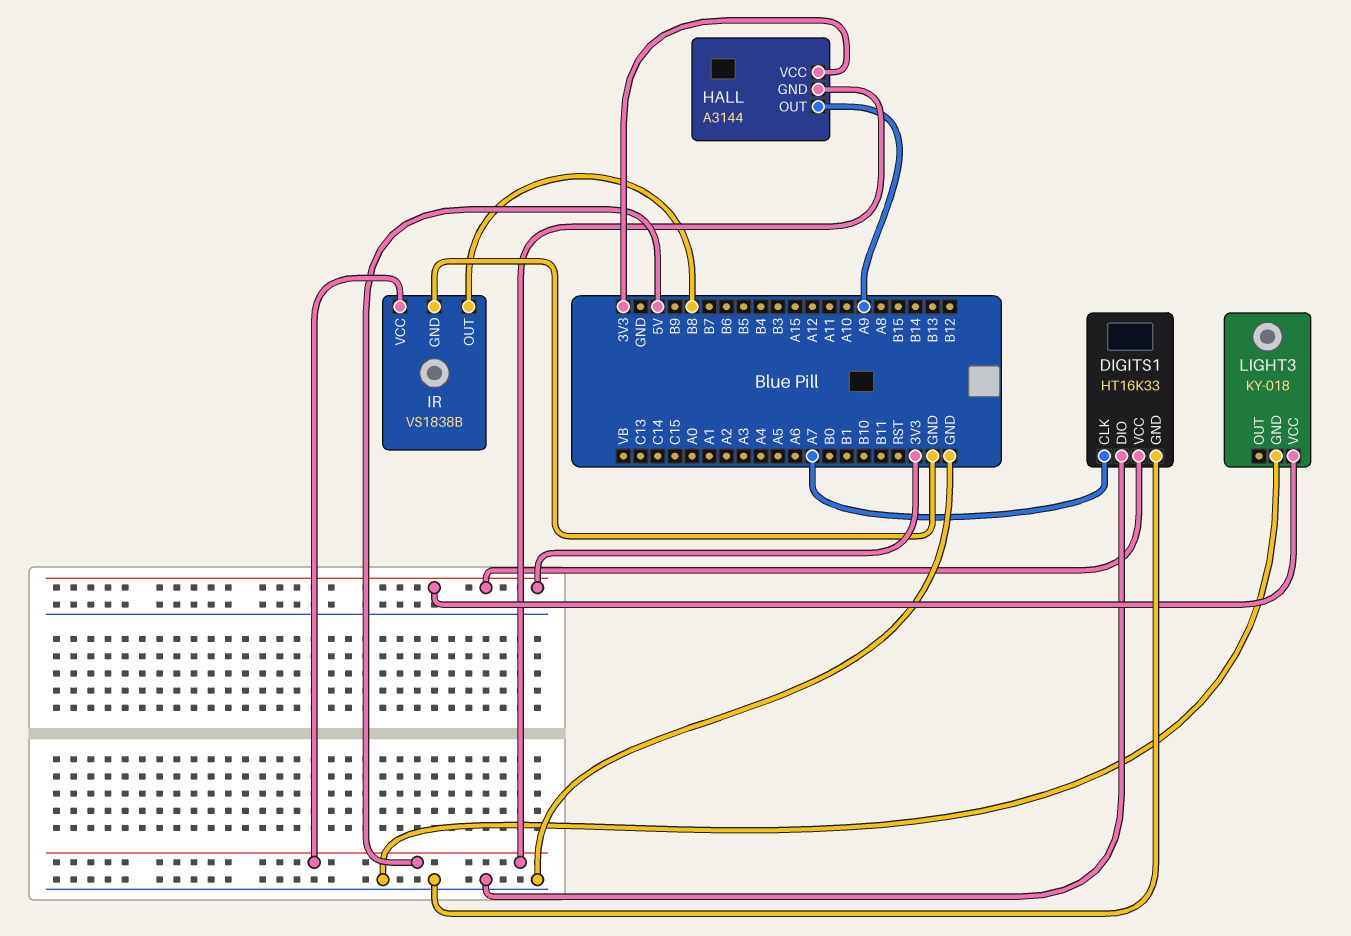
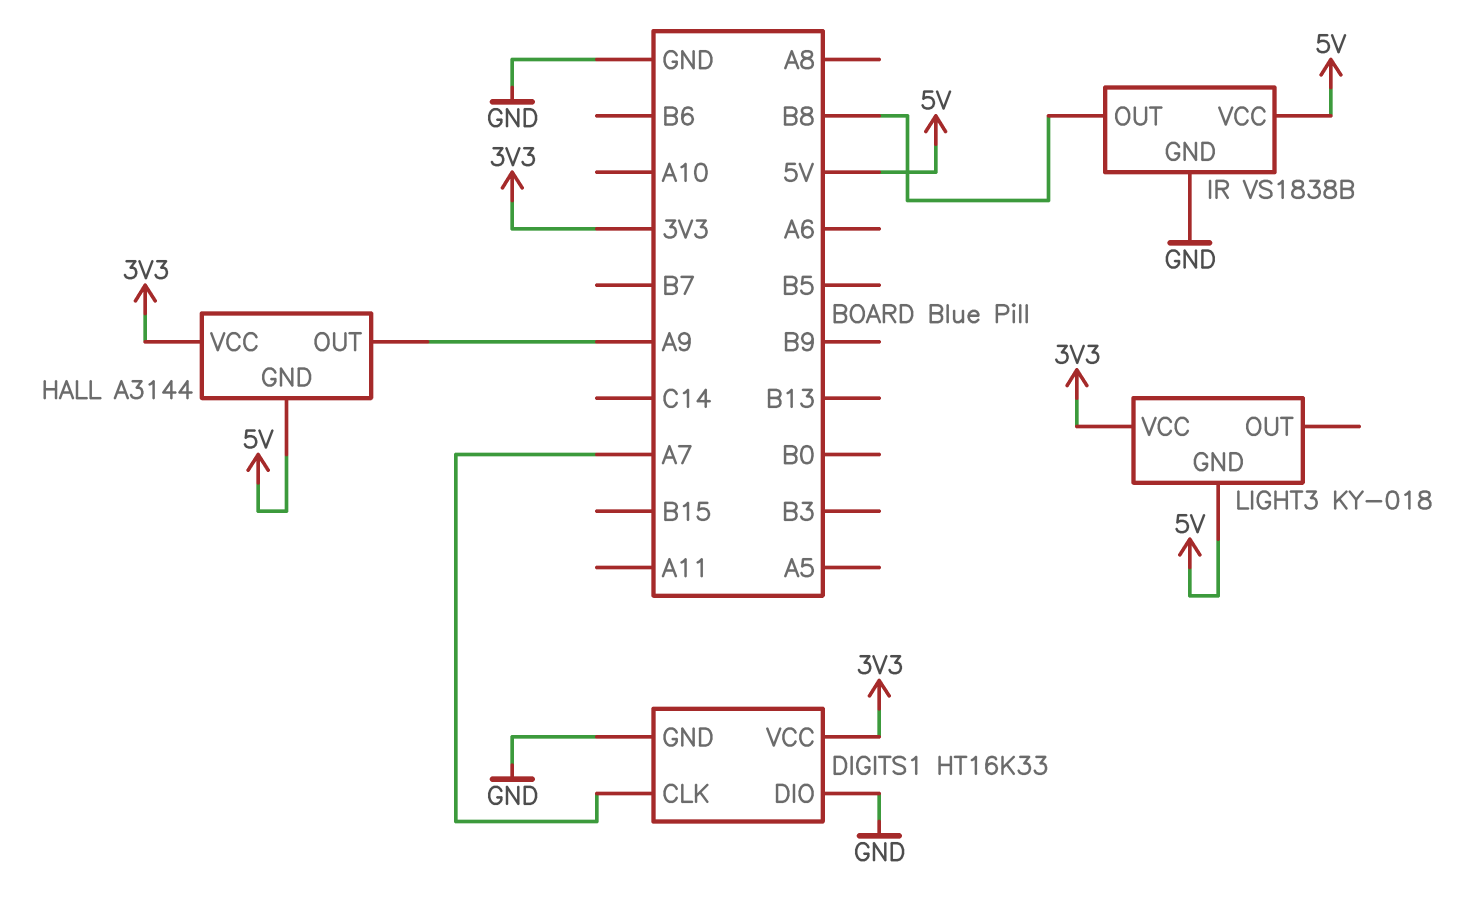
LIGHT3 pin GND: GND -> 5V

